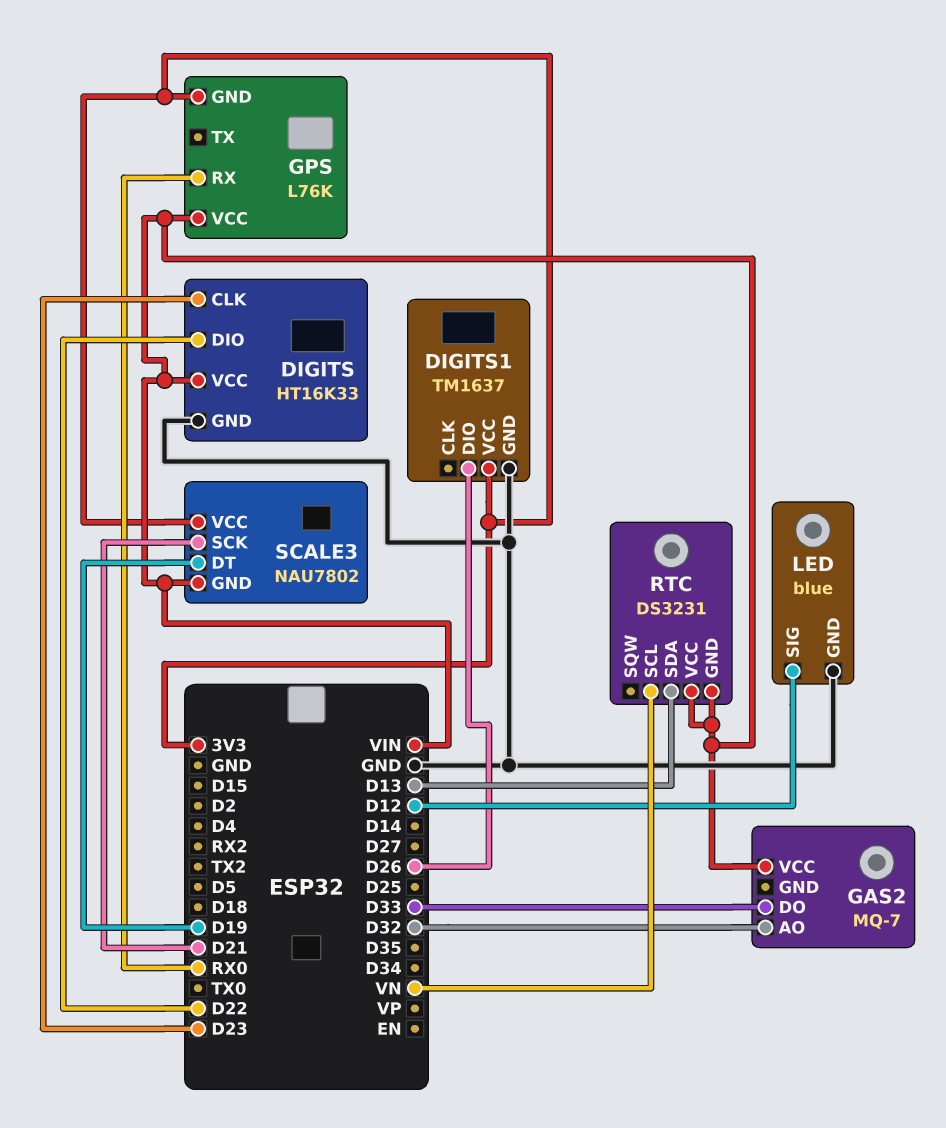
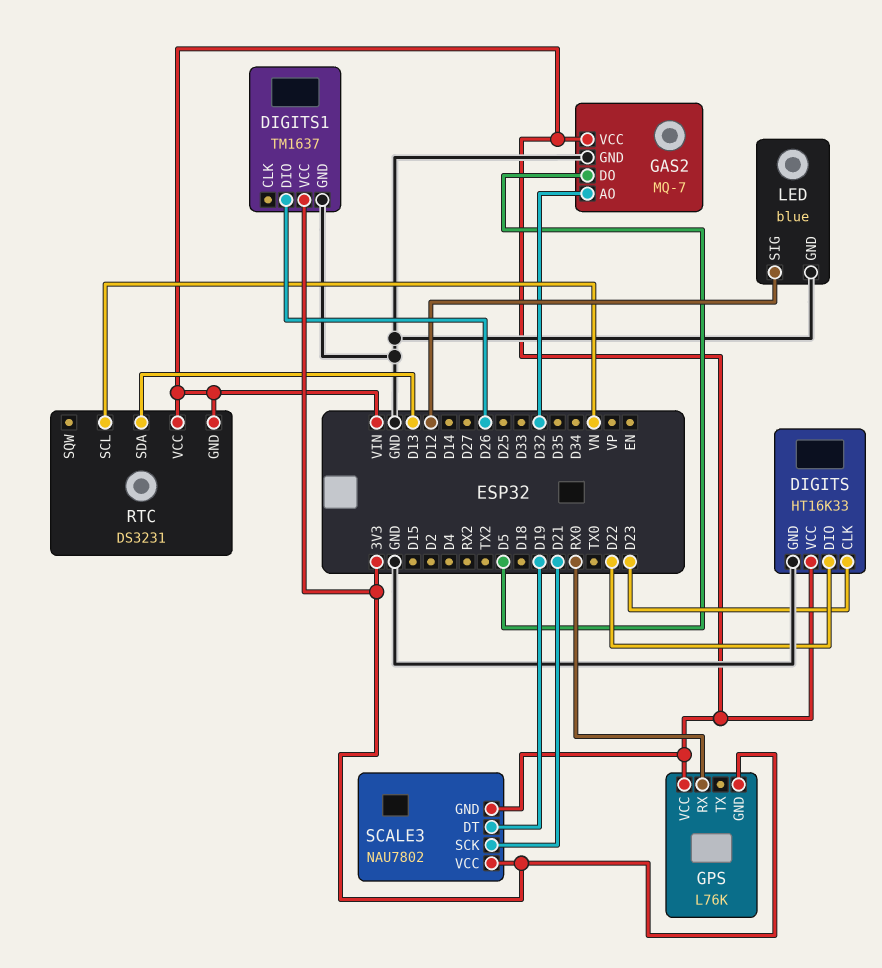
GAS2 pin DO: D33 -> D5
GAS2 pin GND: none -> GND

